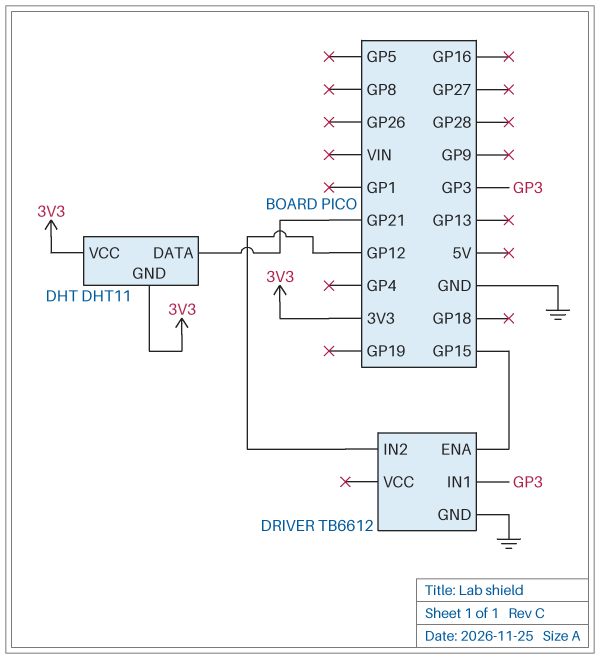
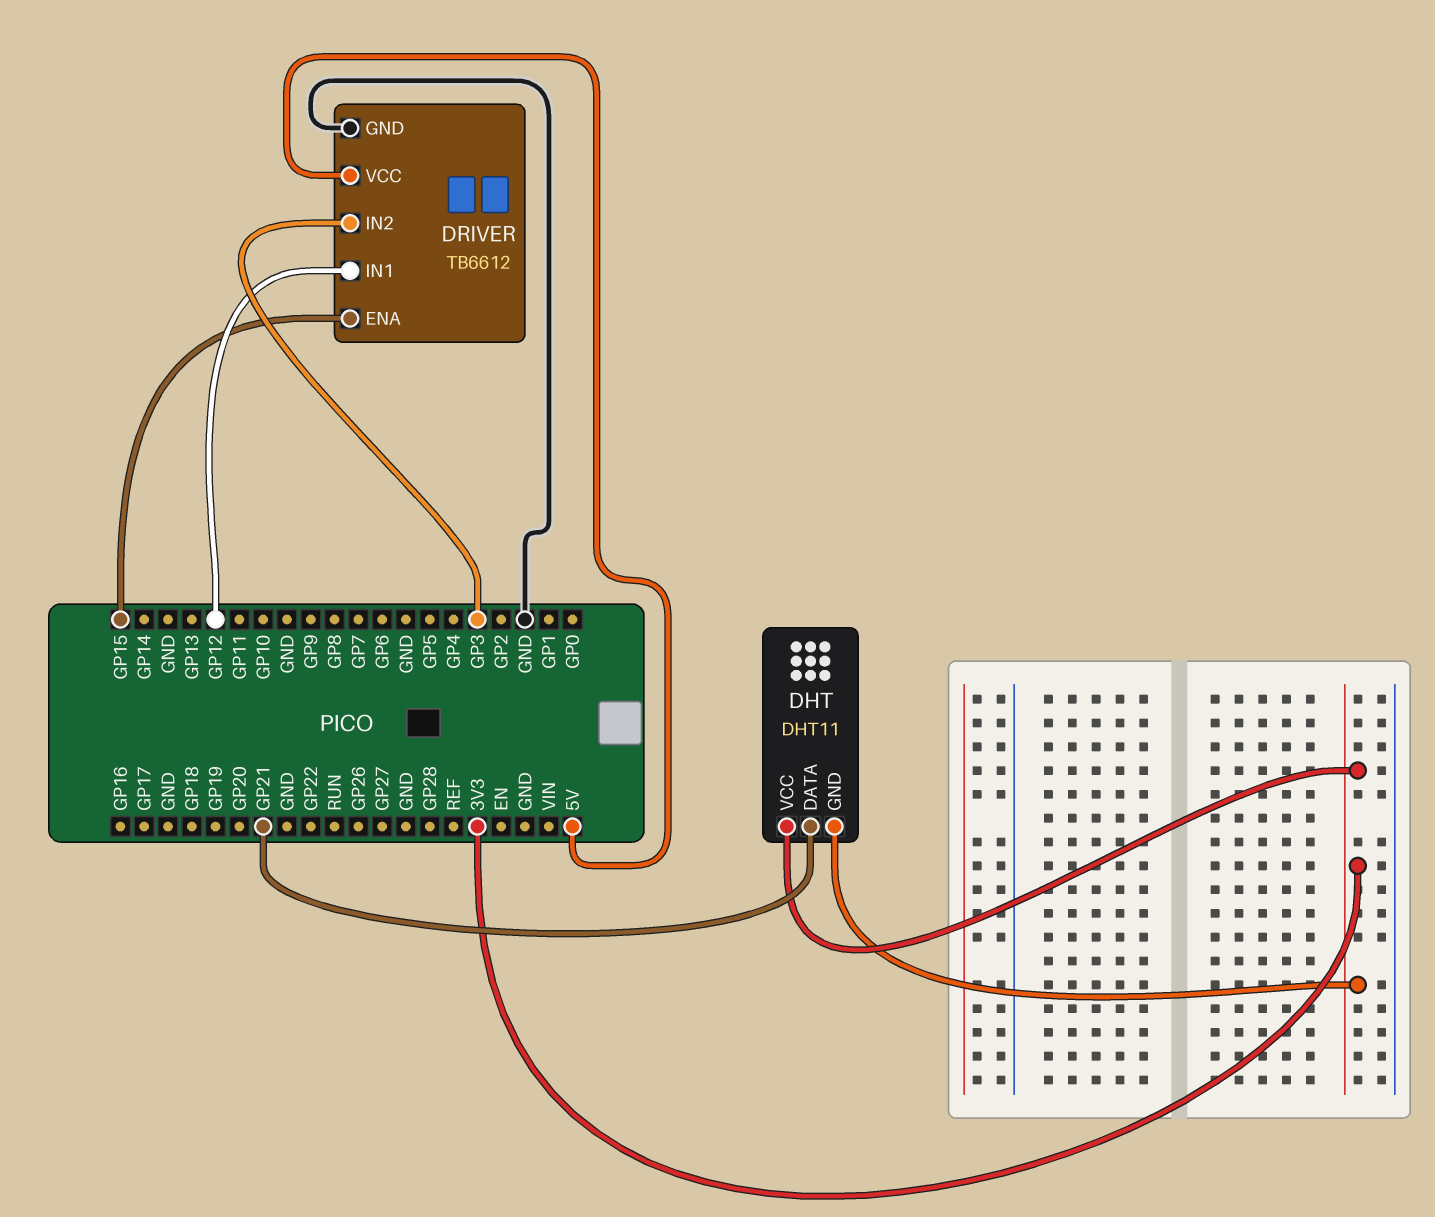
DRIVER pin IN1: GP3 -> GP12
DRIVER pin IN2: GP12 -> GP3
DRIVER pin VCC: none -> 5V

